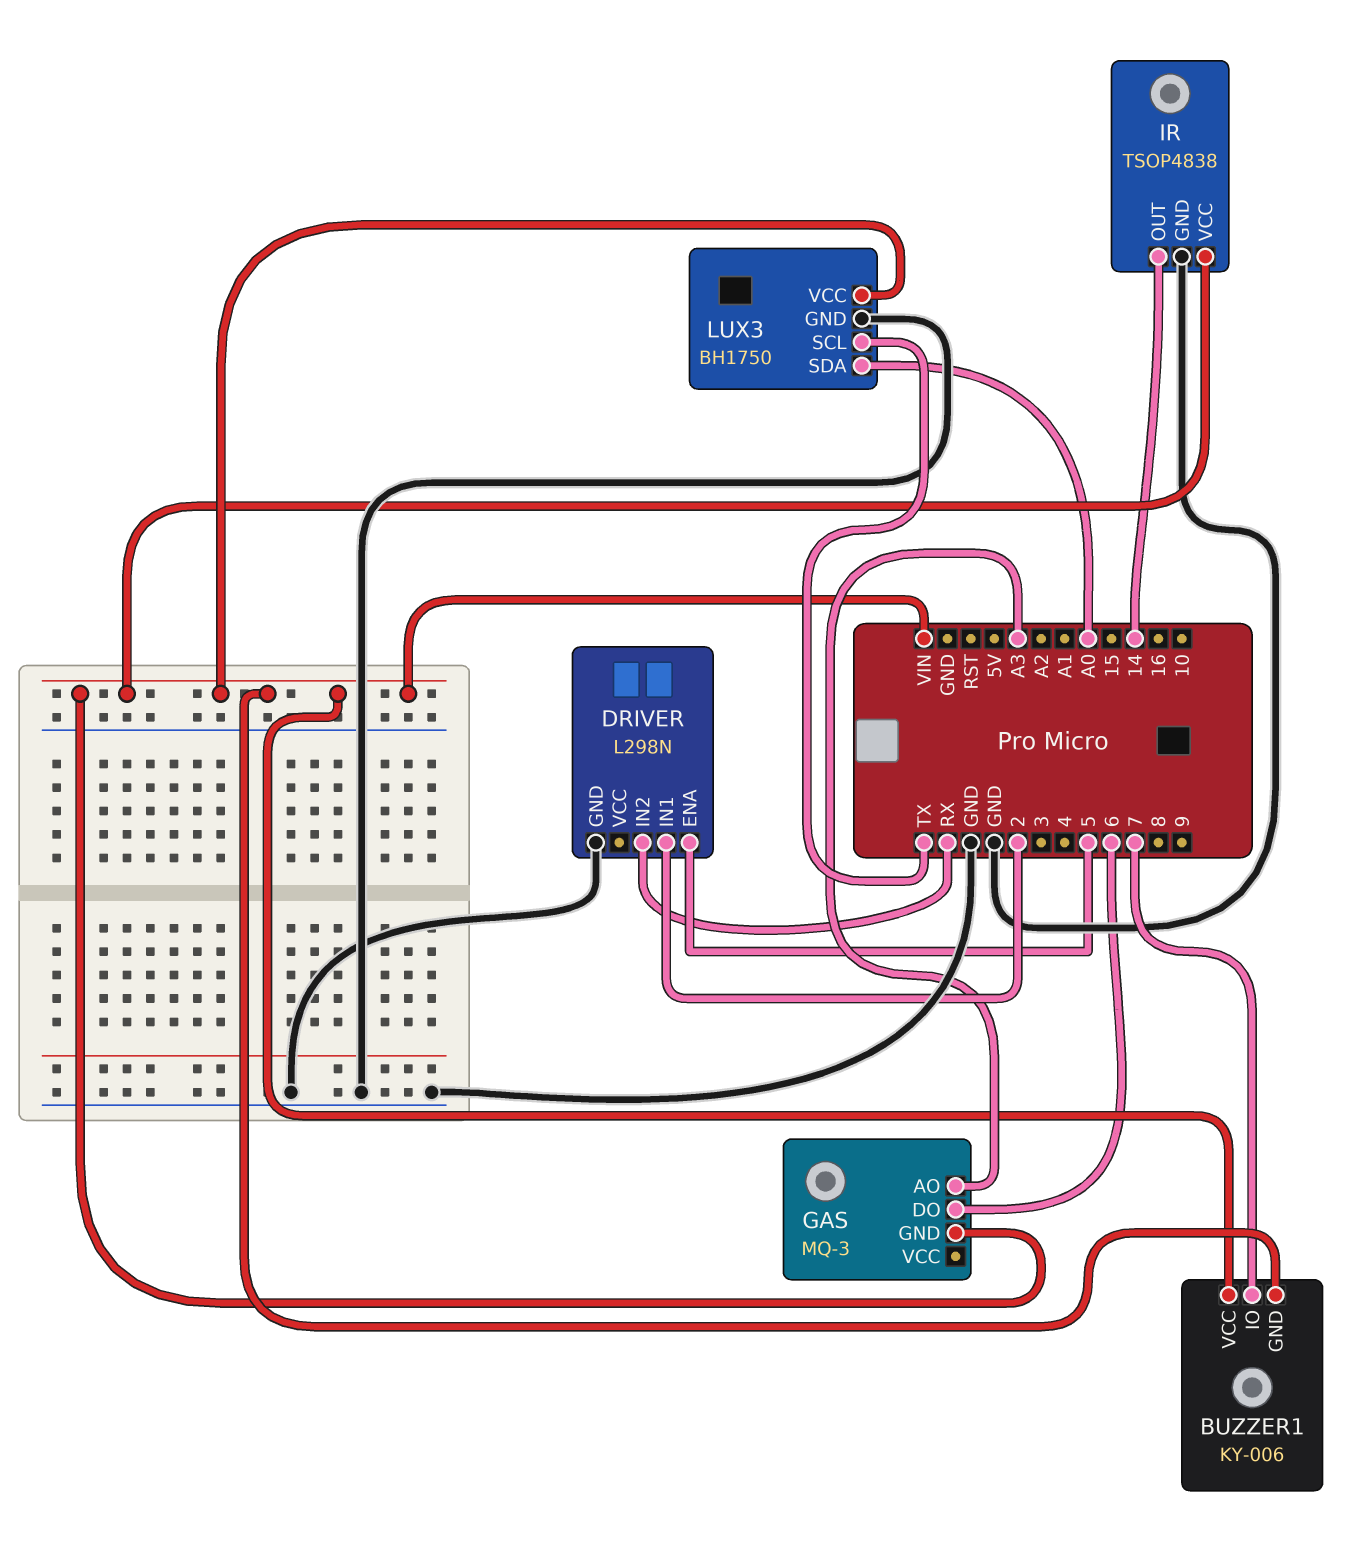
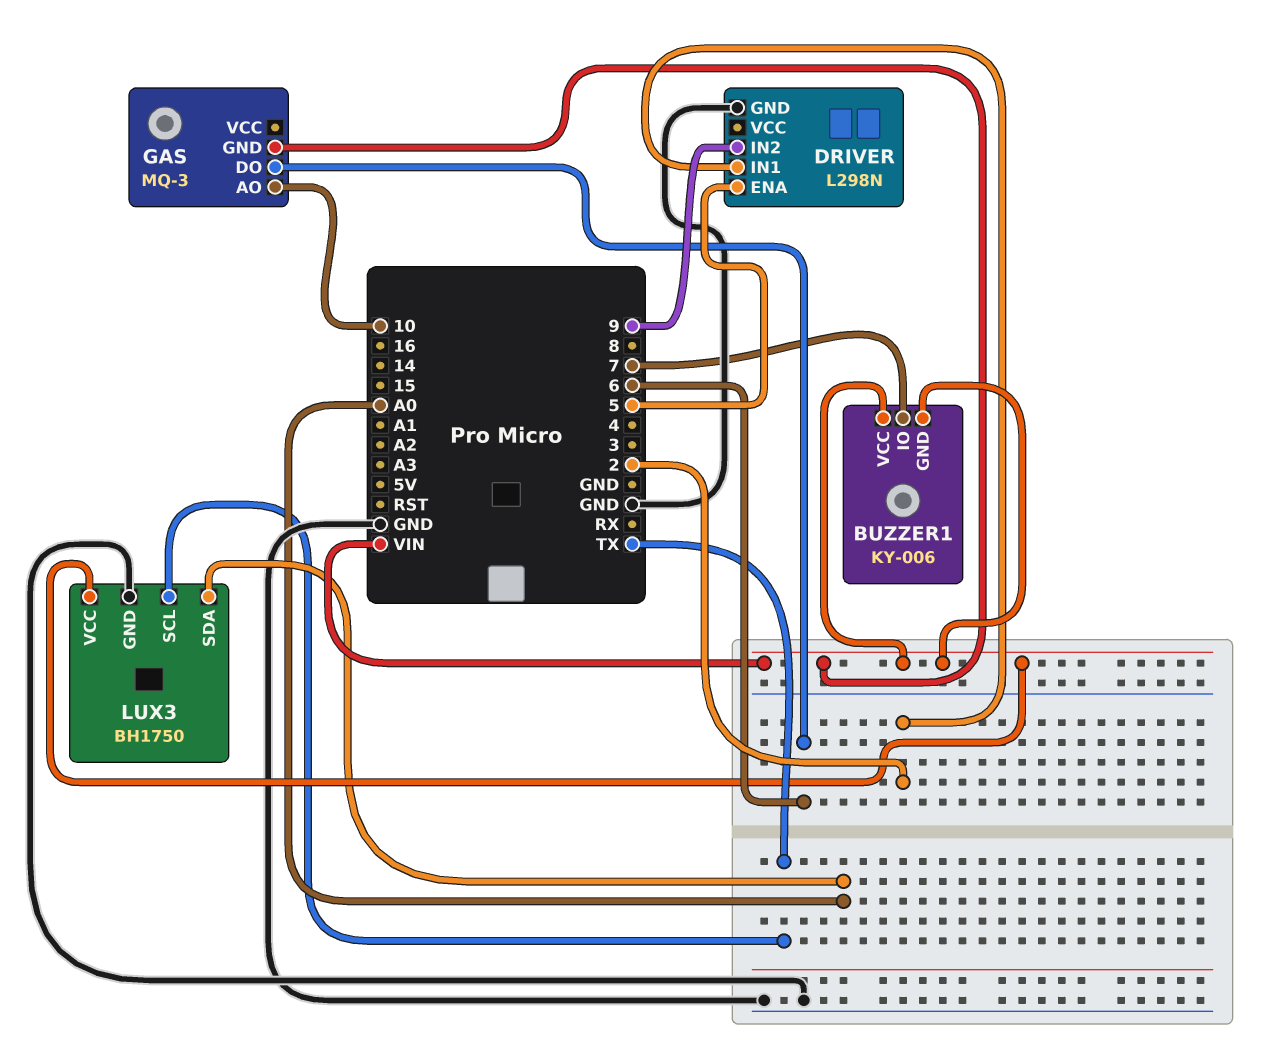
DRIVER pin IN2: RX -> 9
GAS pin AO: A3 -> 10
IR: TSOP4838 -> none
IR pin GND: GND -> none
IR pin OUT: 14 -> none
IR pin VCC: VIN -> none

